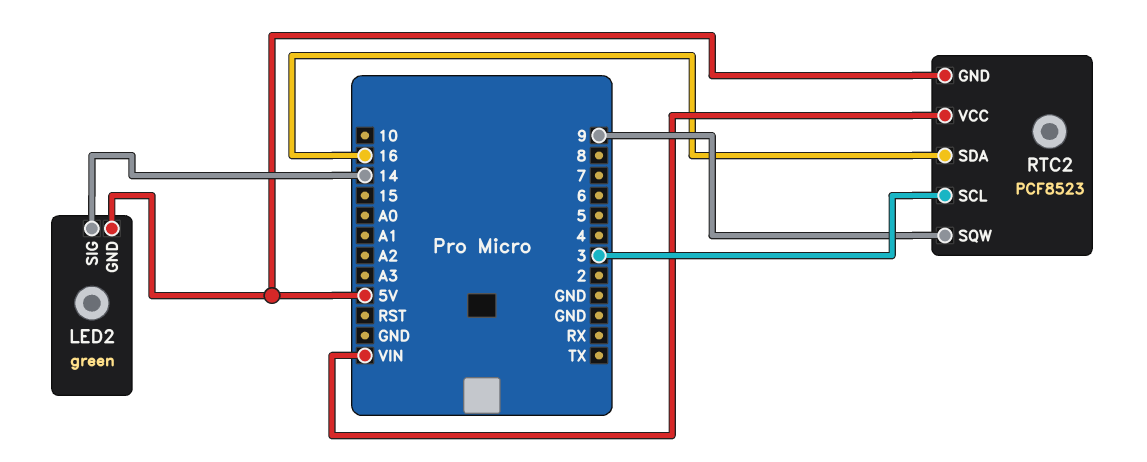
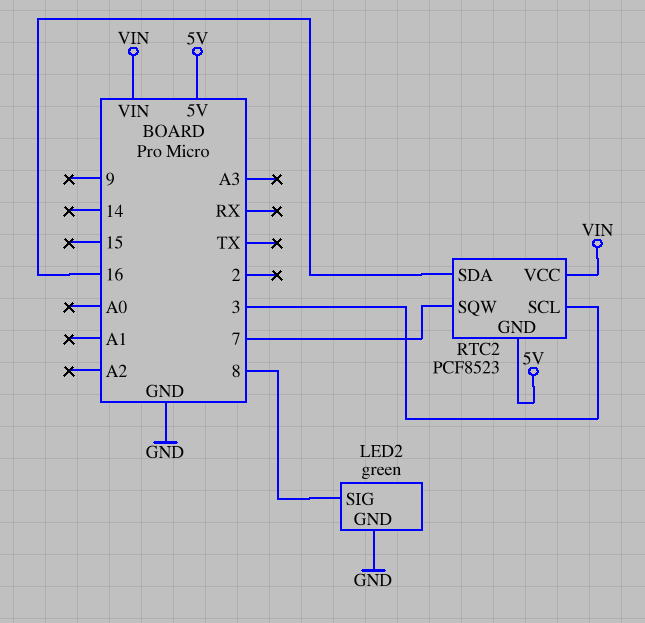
LED2 pin GND: 5V -> GND
LED2 pin SIG: 14 -> 8
RTC2 pin SQW: 9 -> 7

